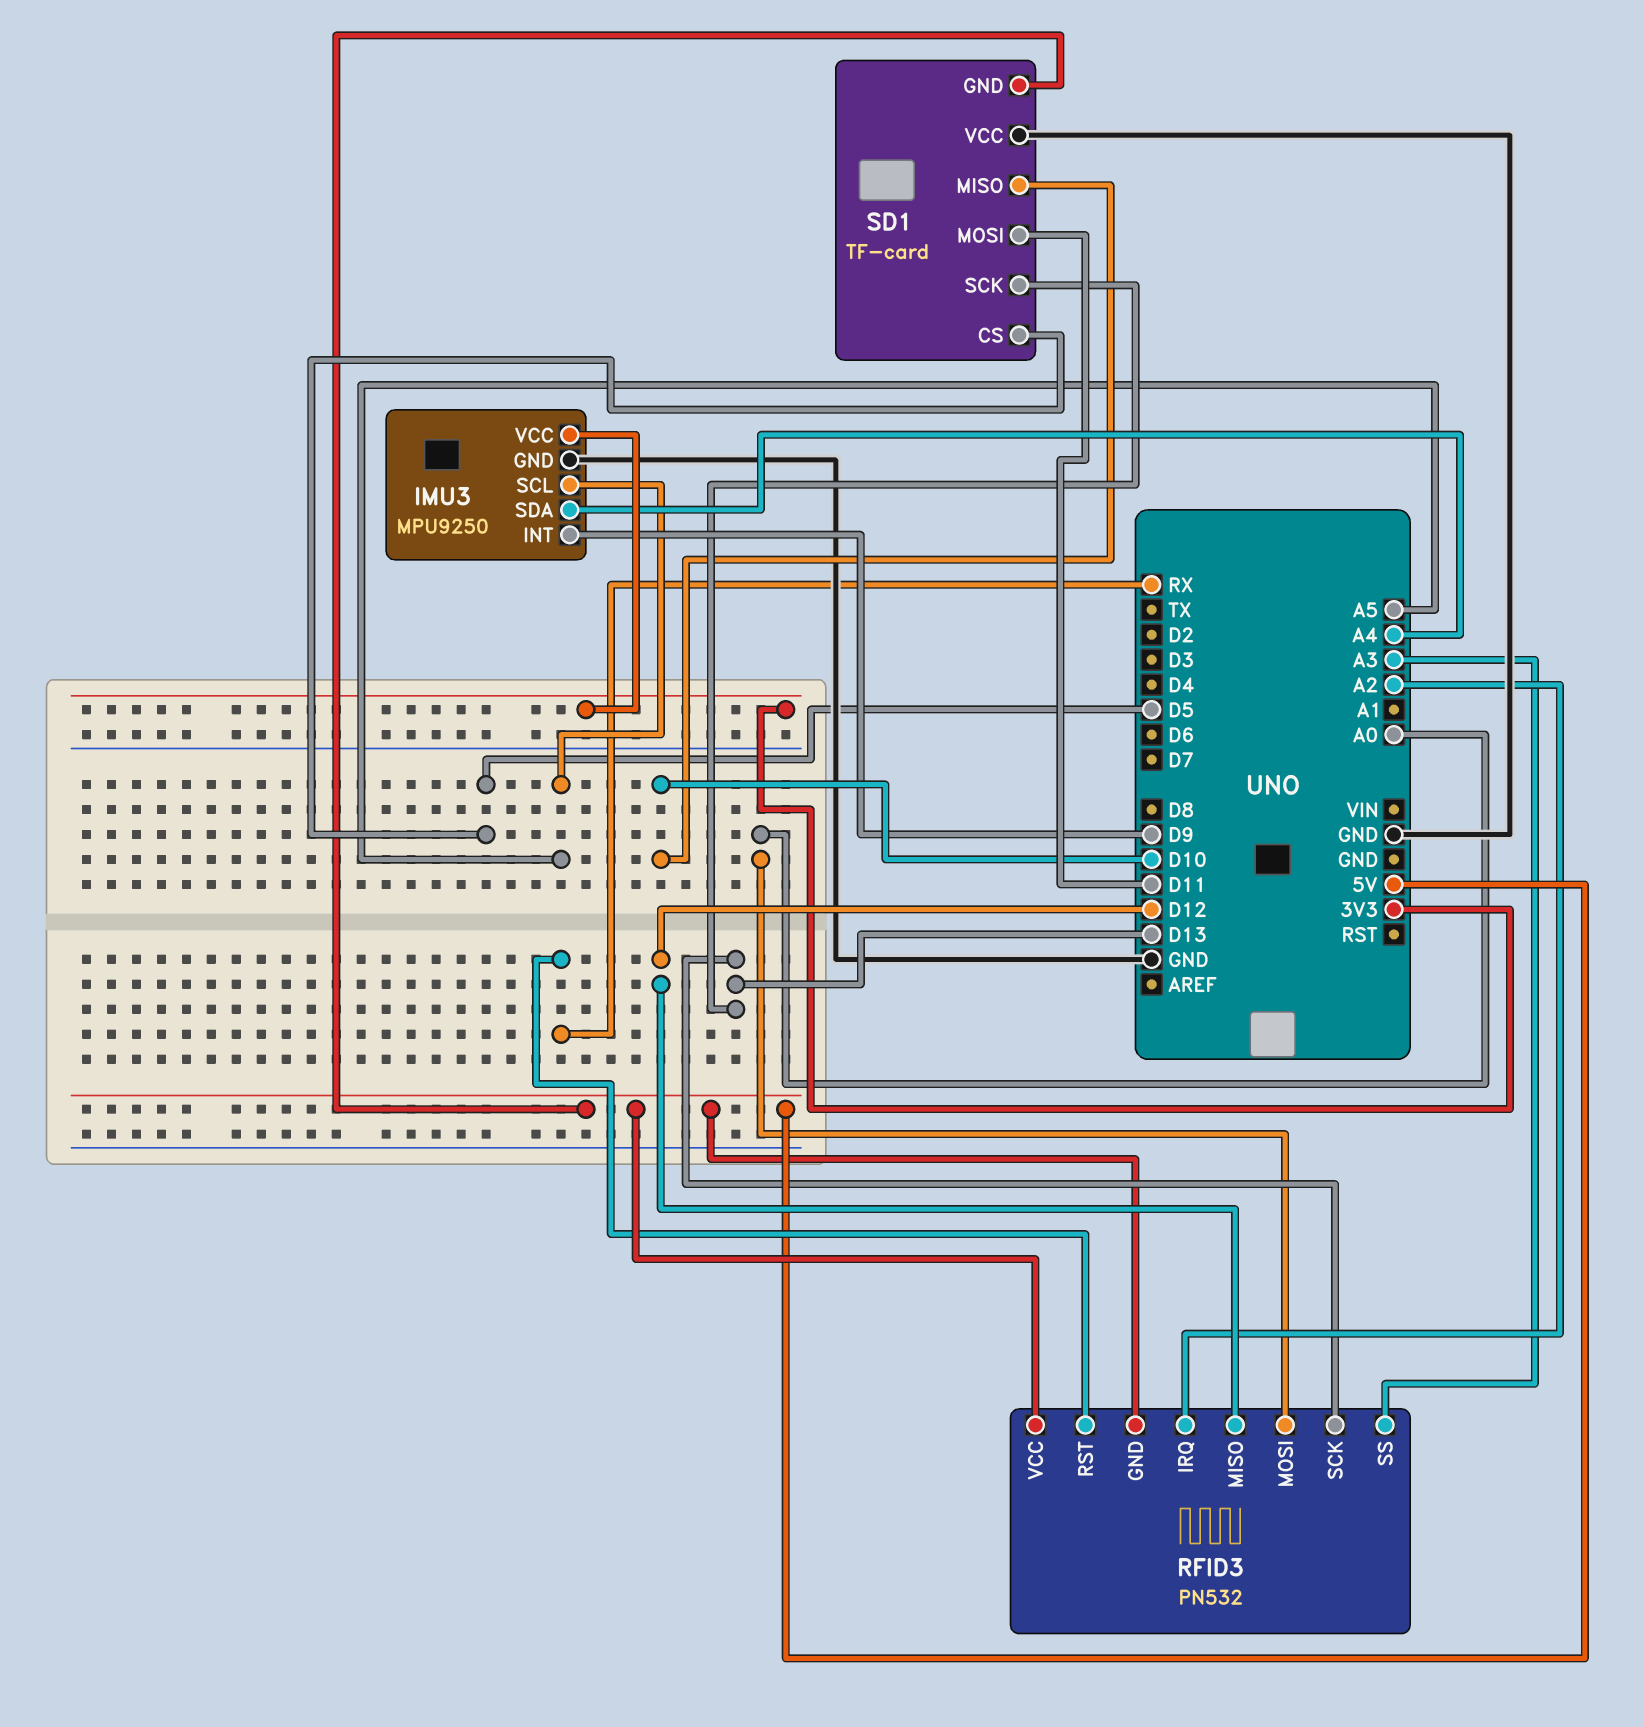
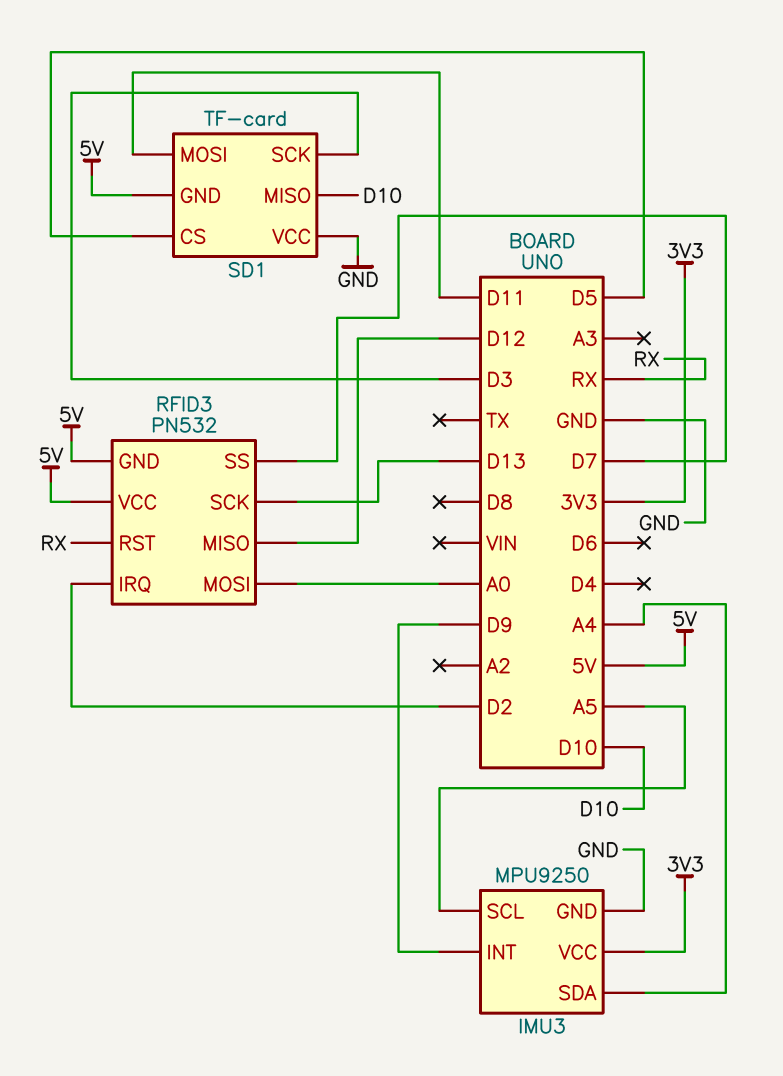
RFID3 pin IRQ: A2 -> D2
RFID3 pin SS: A3 -> D7
SD1 pin SCK: D13 -> D3

